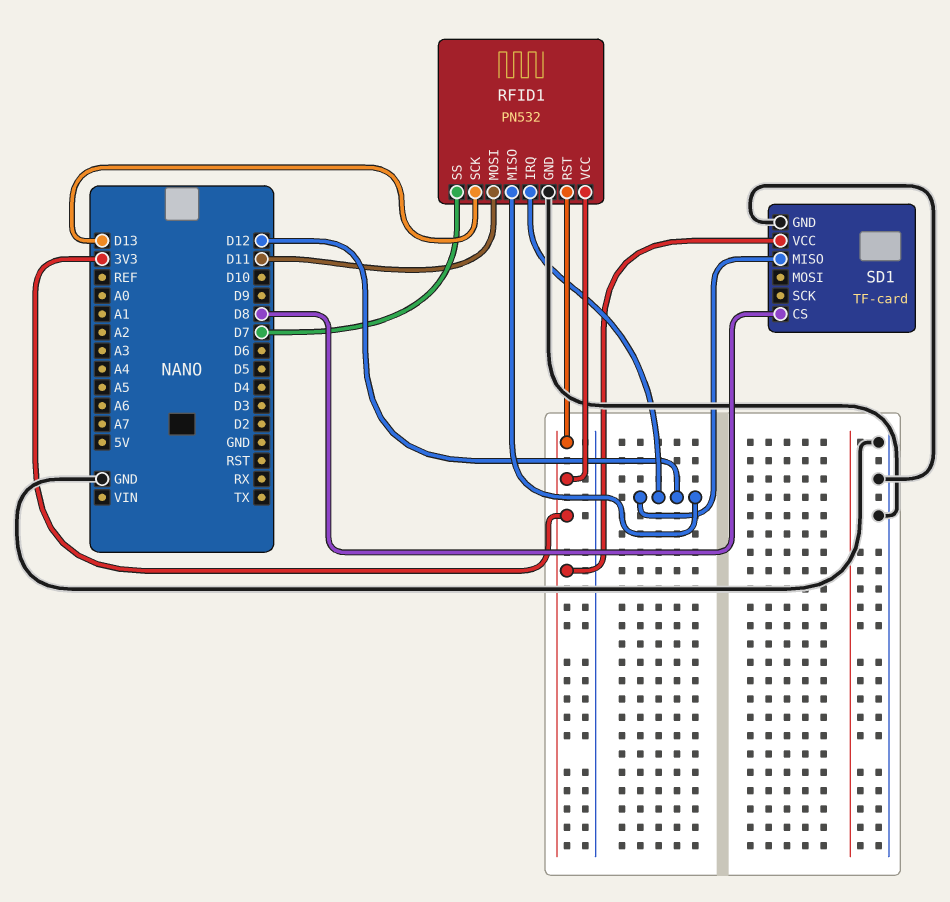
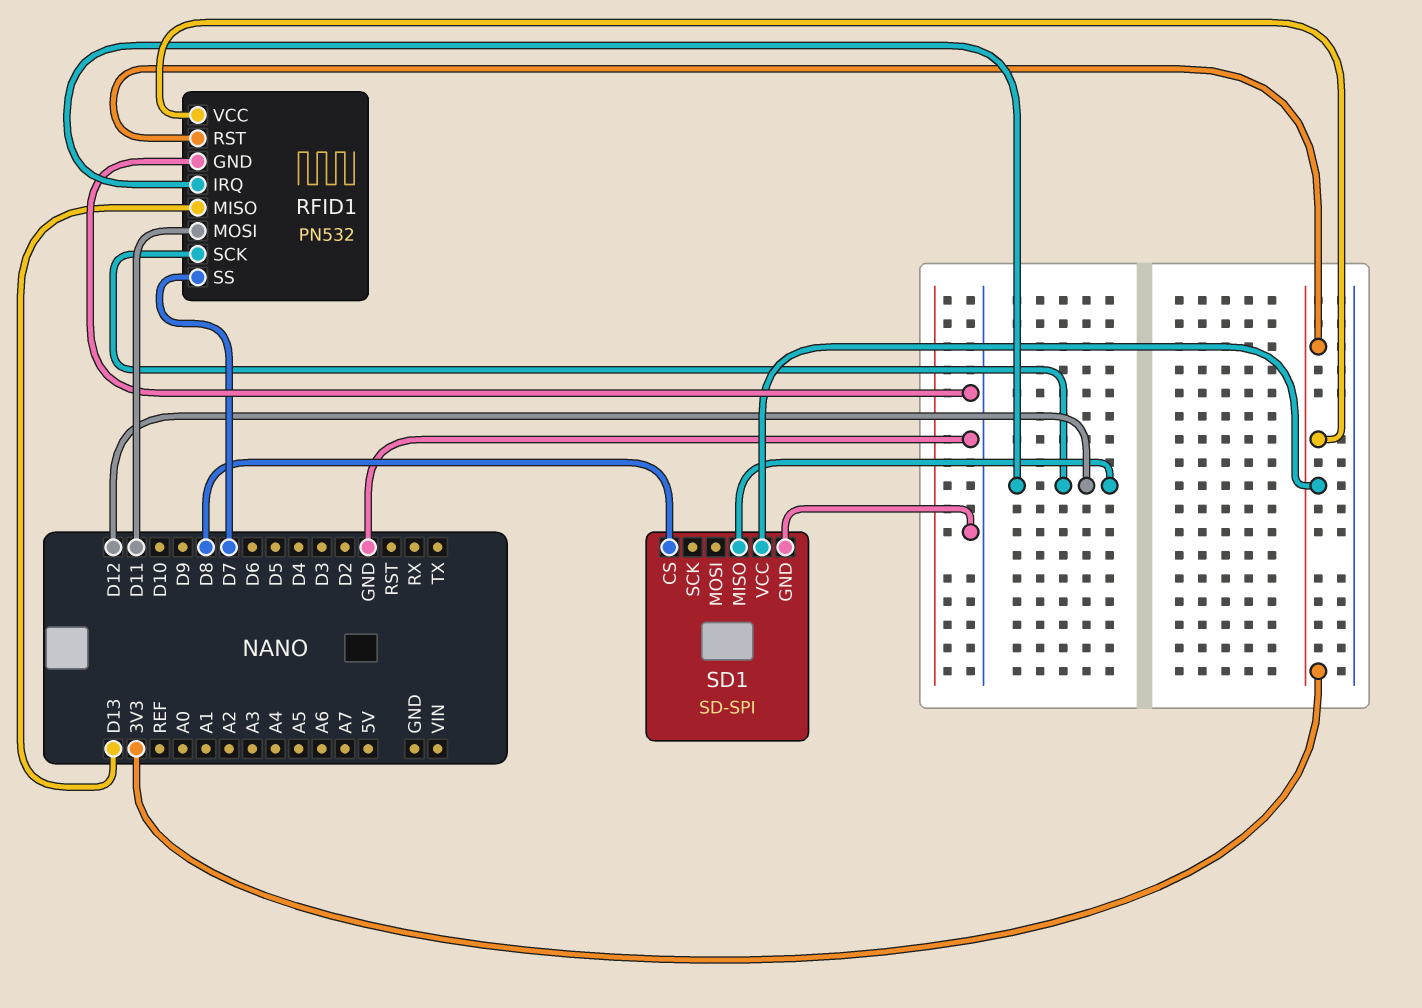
RFID1 pin MISO: D12 -> D13
RFID1 pin SCK: D13 -> D12
SD1: TF-card -> SD-SPI

